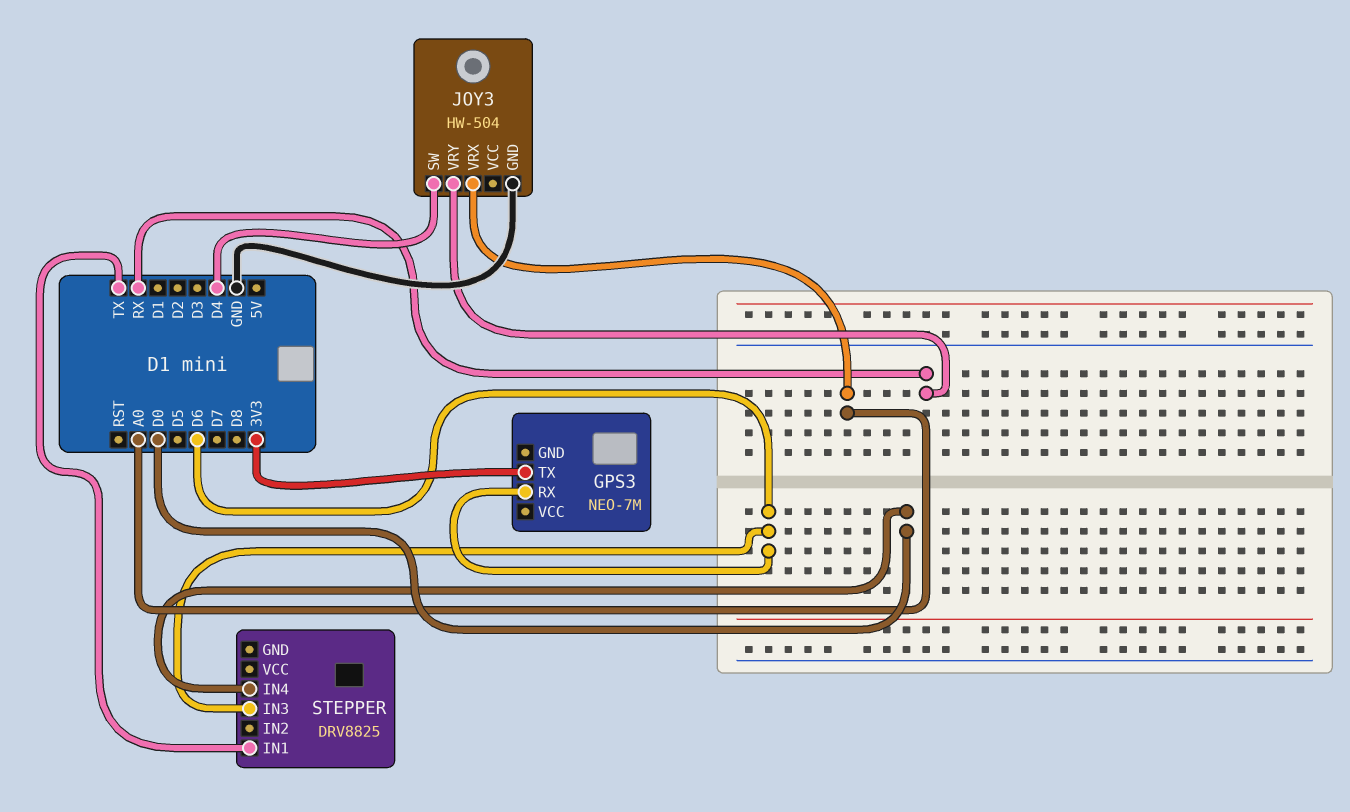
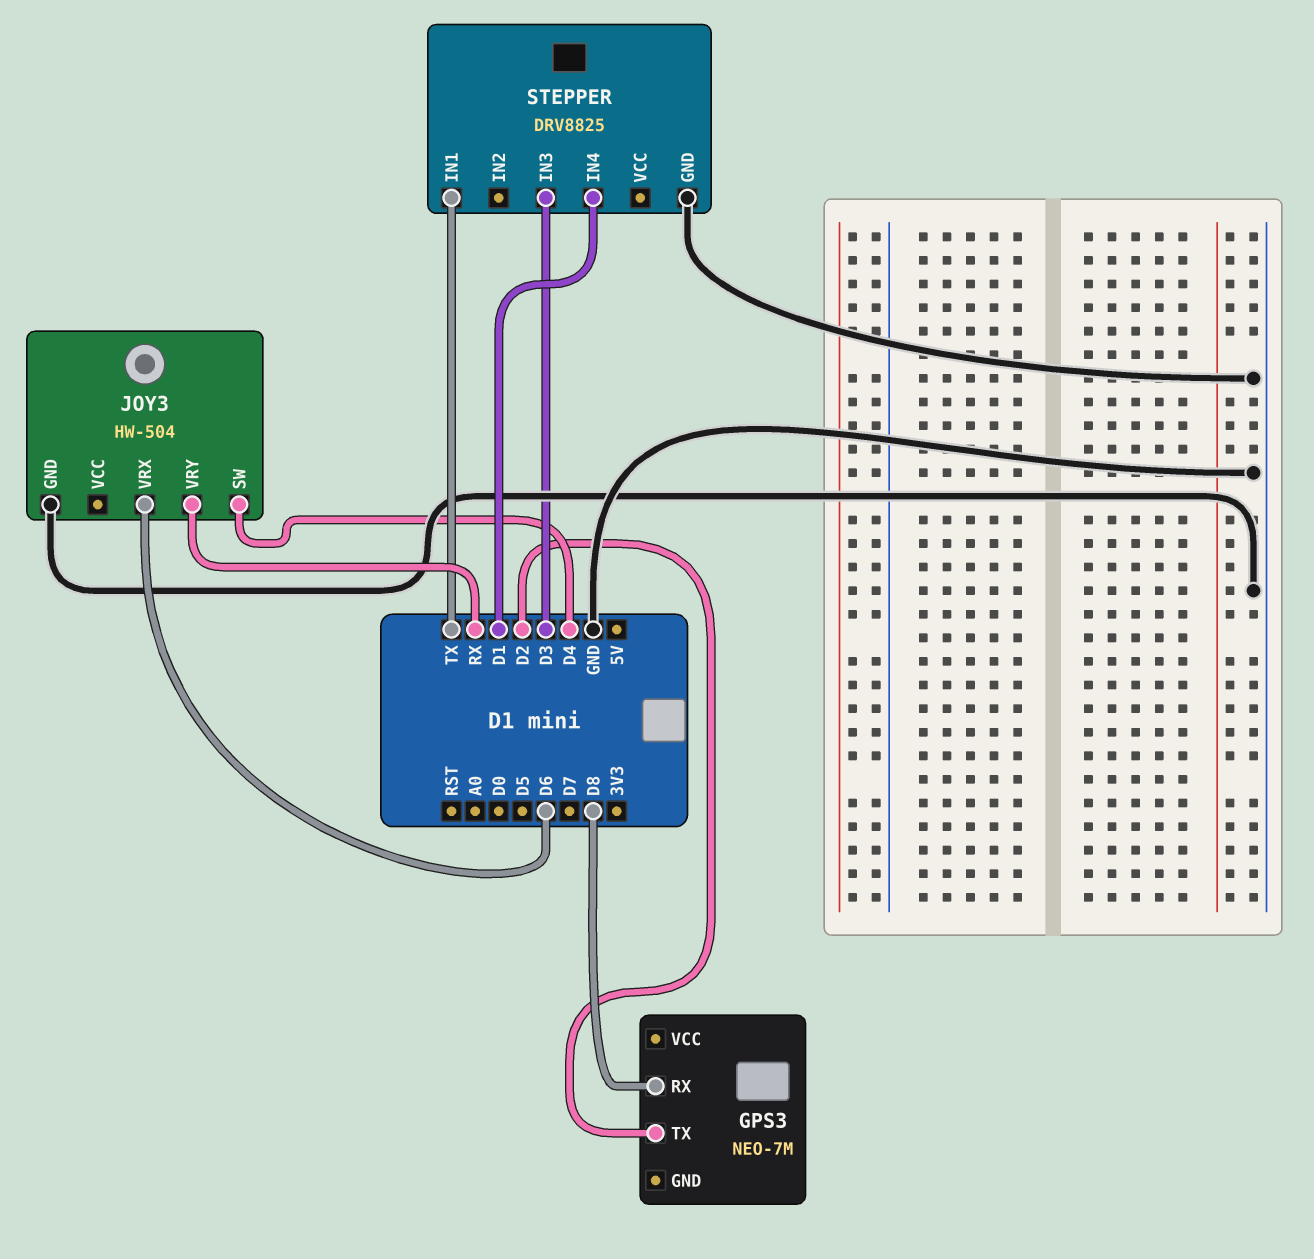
GPS3 pin RX: D6 -> D8
GPS3 pin TX: 3V3 -> D2
JOY3 pin VRX: A0 -> D6
STEPPER pin GND: none -> GND
STEPPER pin IN3: D6 -> D3
STEPPER pin IN4: D0 -> D1

